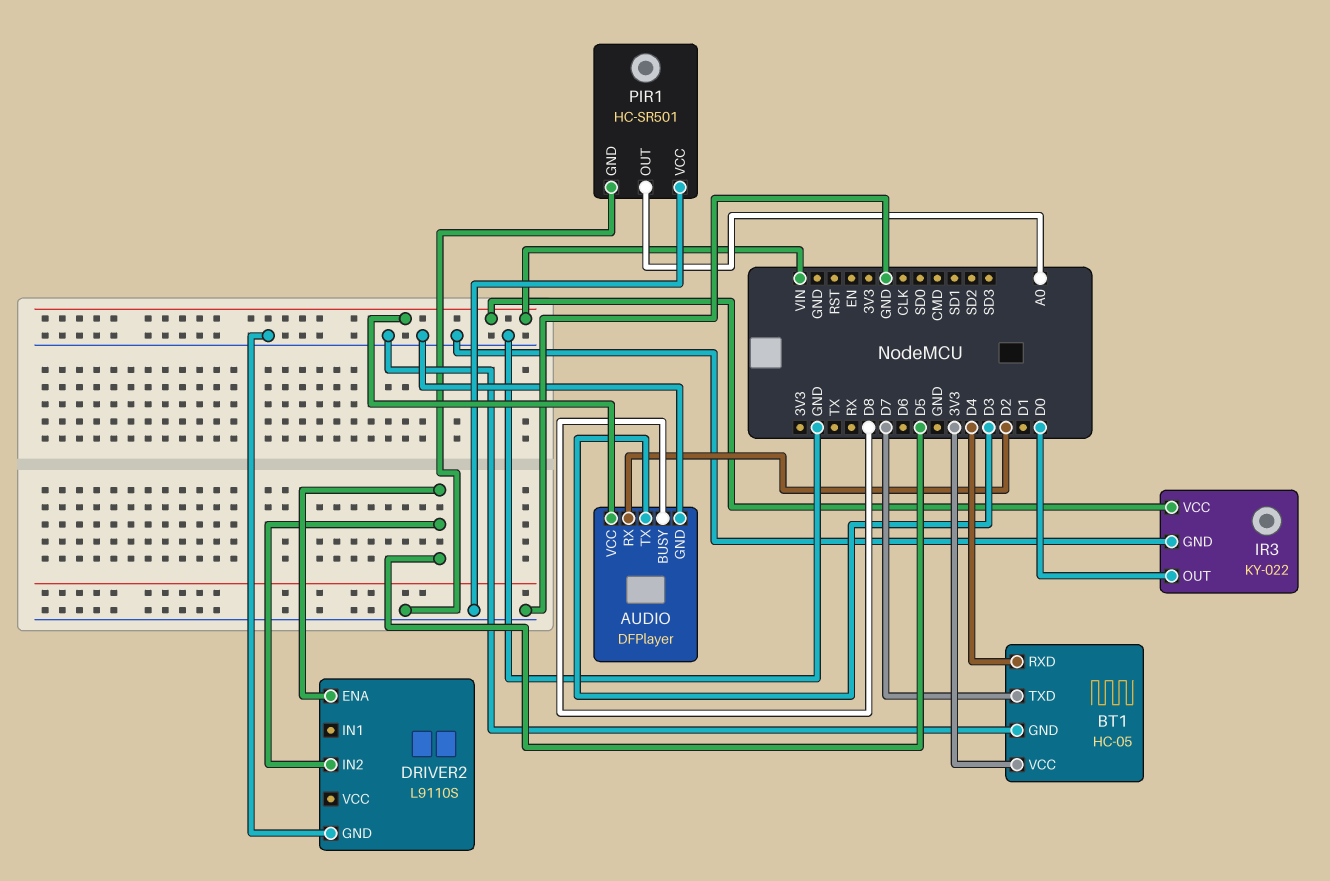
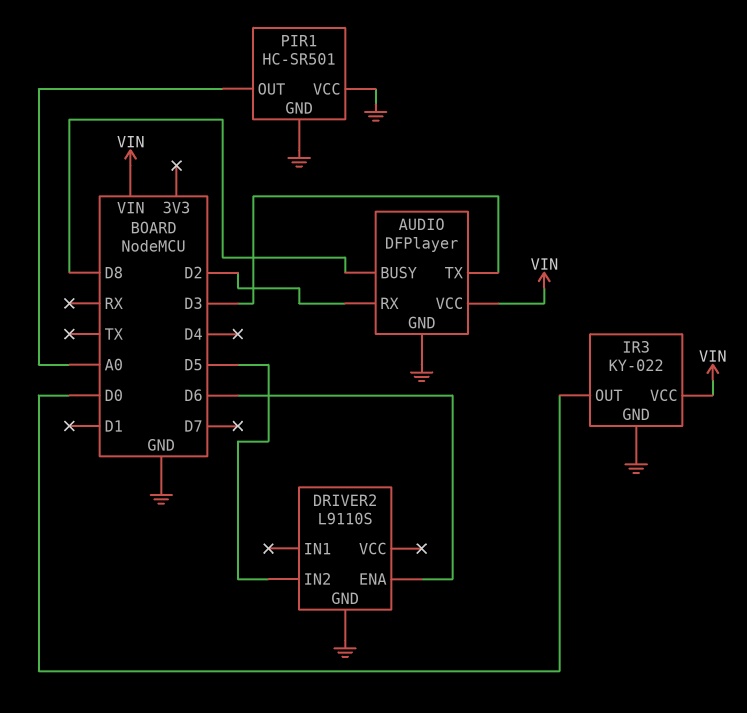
BT1: HC-05 -> none
BT1 pin GND: GND -> none
BT1 pin RXD: D4 -> none
BT1 pin TXD: D7 -> none
BT1 pin VCC: 3V3 -> none
DRIVER2 pin ENA: D5 -> D6

